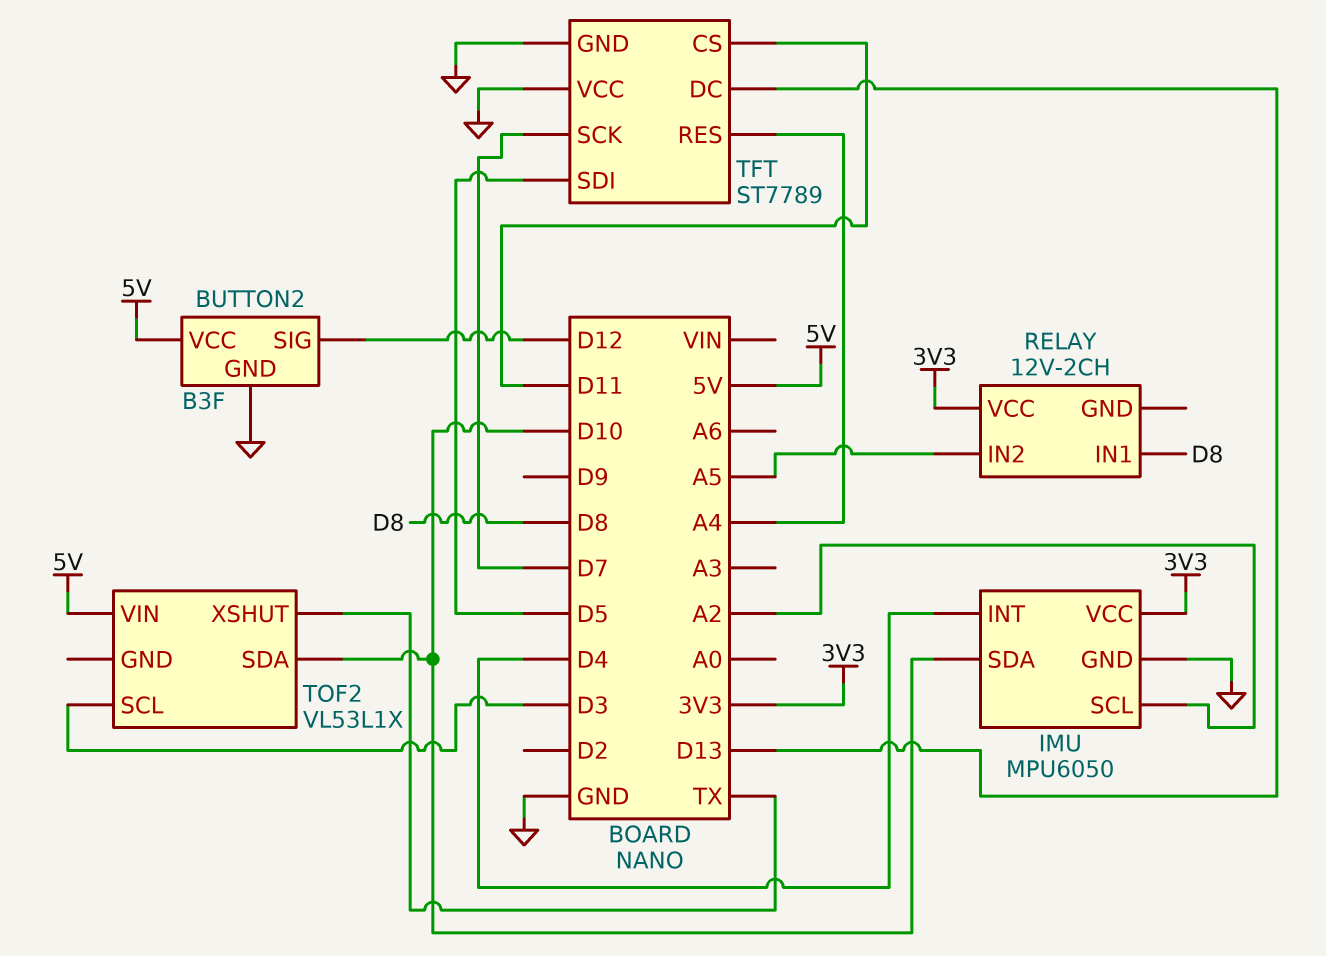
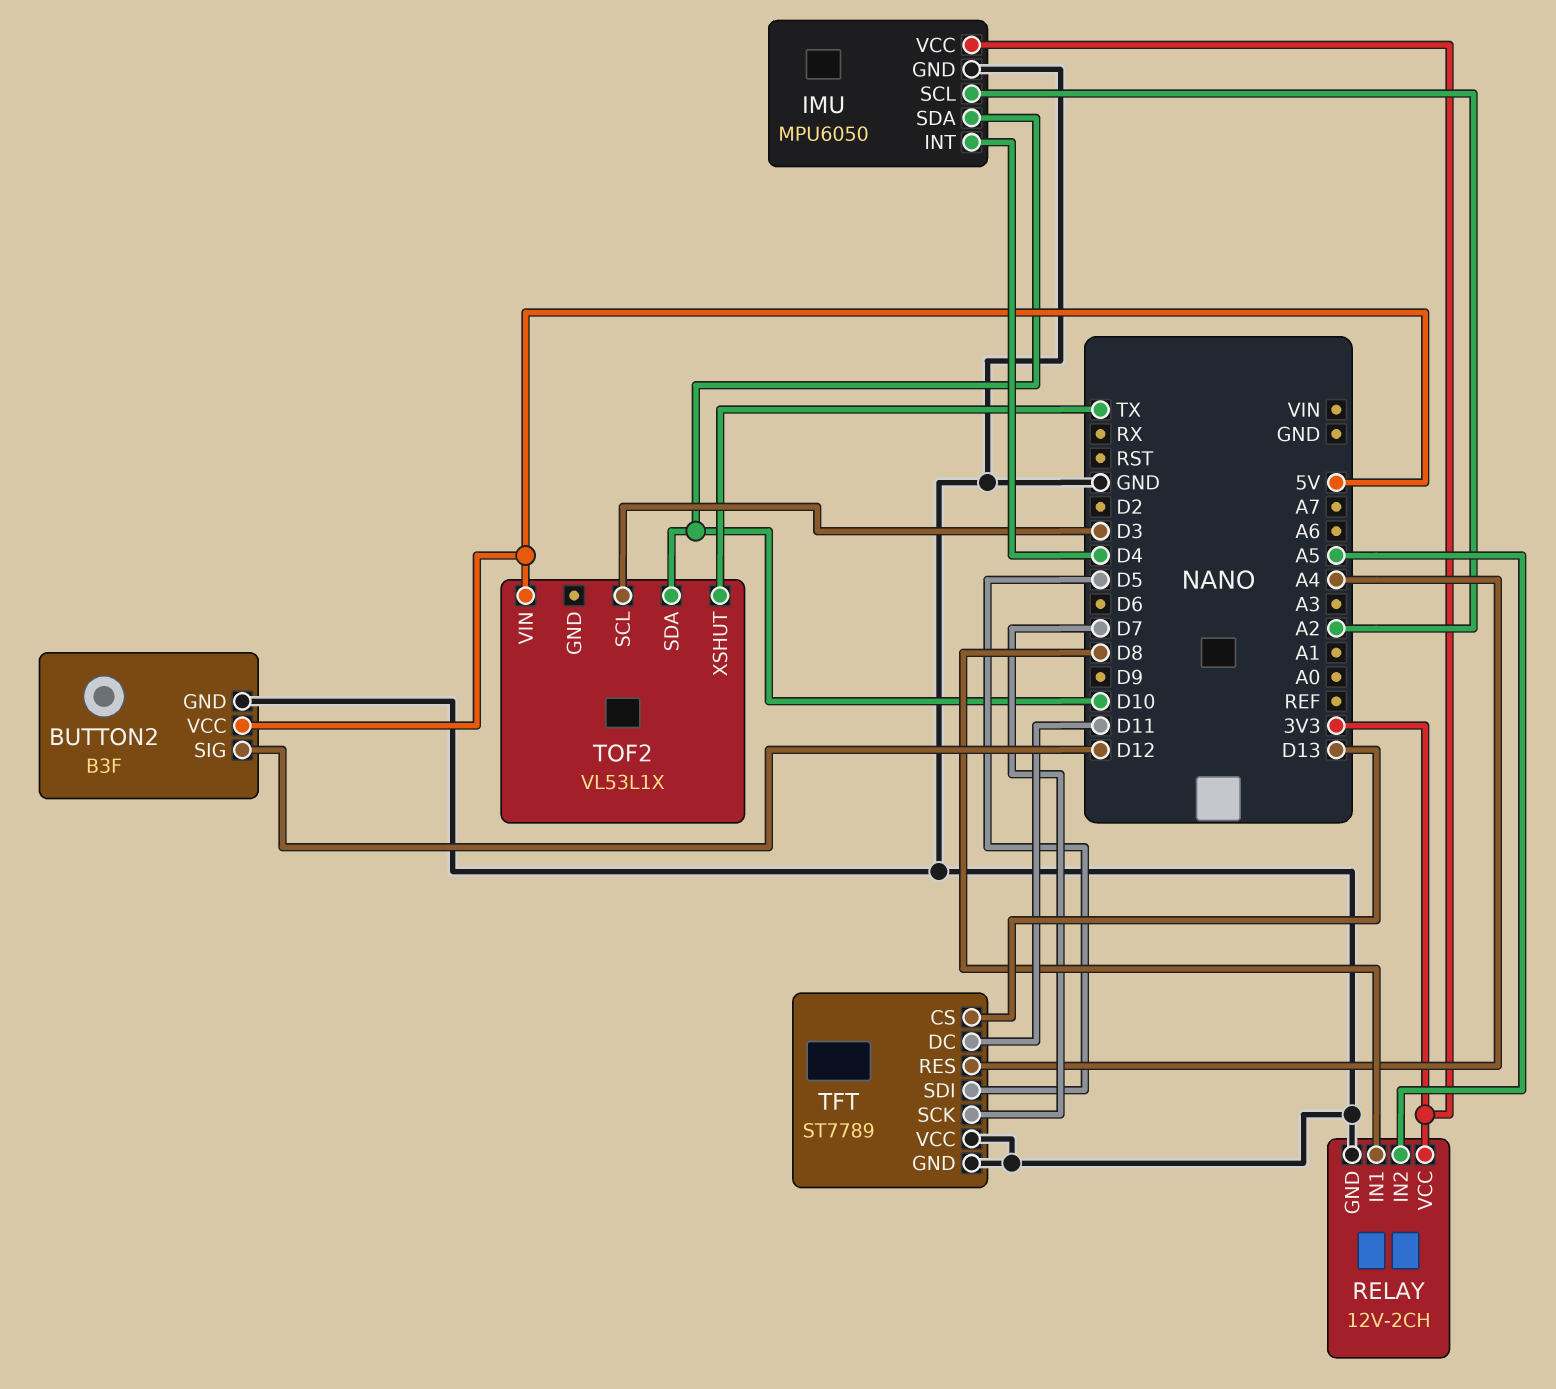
RELAY pin GND: none -> GND
TFT pin CS: D11 -> D13
TFT pin DC: D13 -> D11

